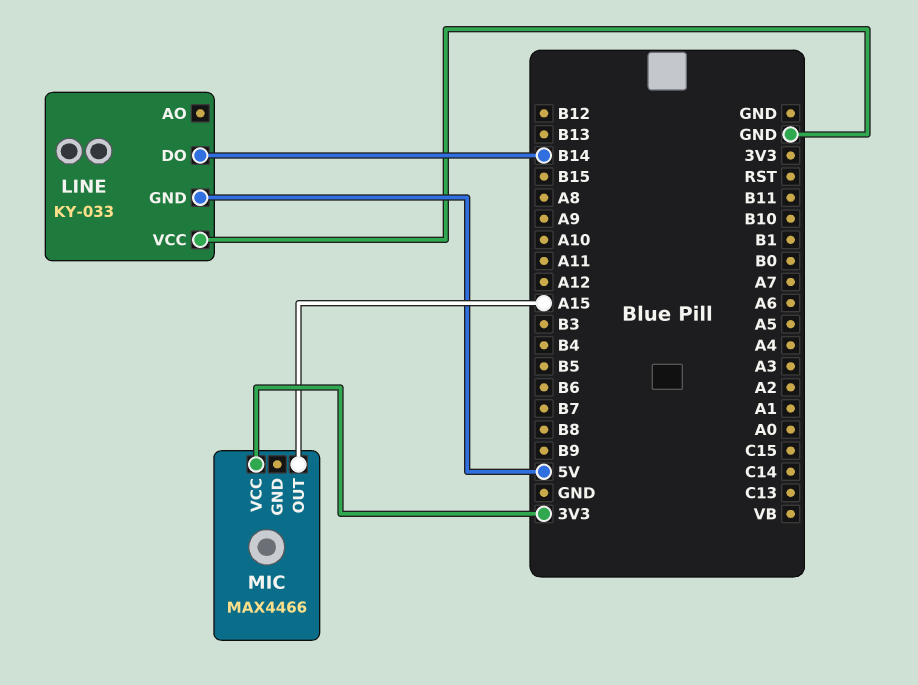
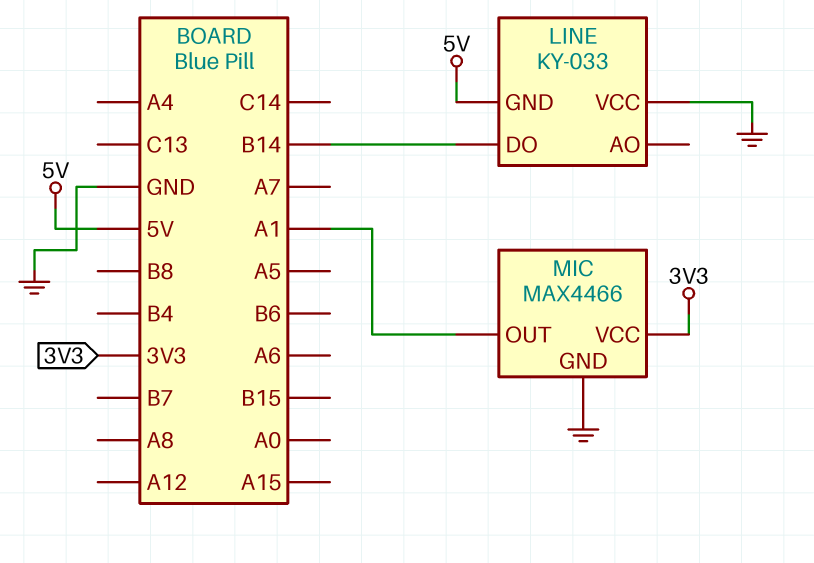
MIC pin GND: none -> GND
MIC pin OUT: A15 -> A1

